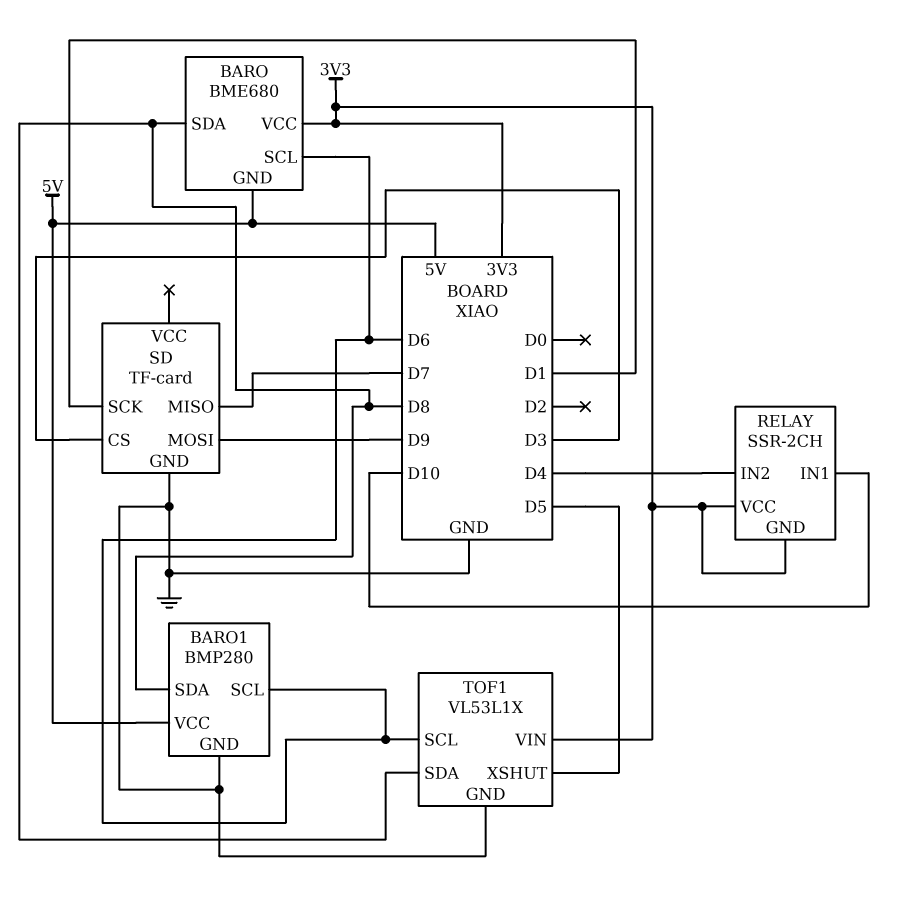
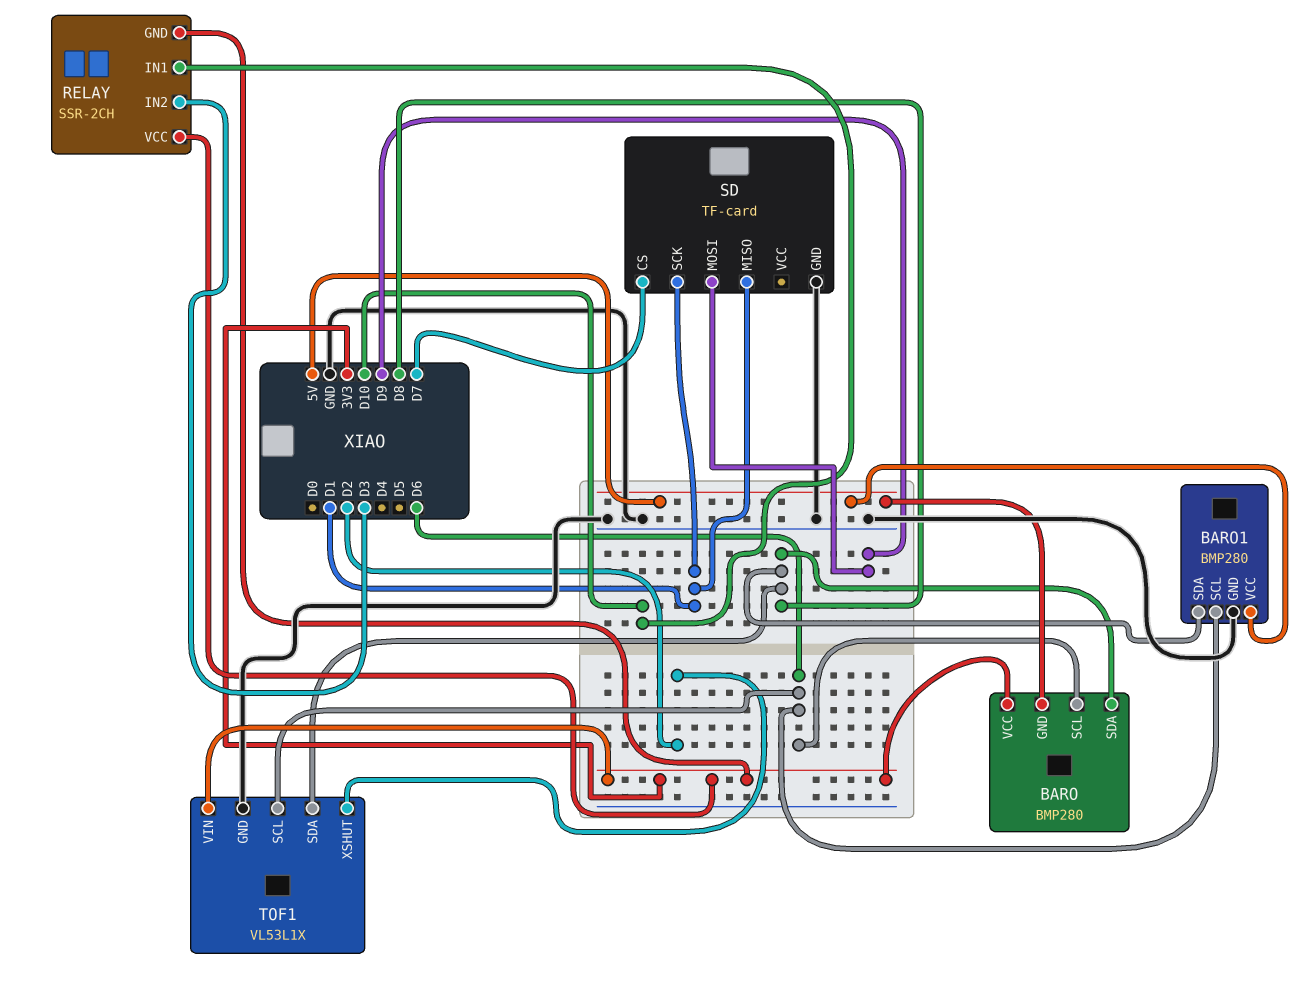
BARO: BME680 -> BMP280
RELAY pin IN2: D4 -> D3
SD pin CS: D3 -> D7
SD pin MISO: D7 -> D1
TOF1 pin XSHUT: D5 -> D2

